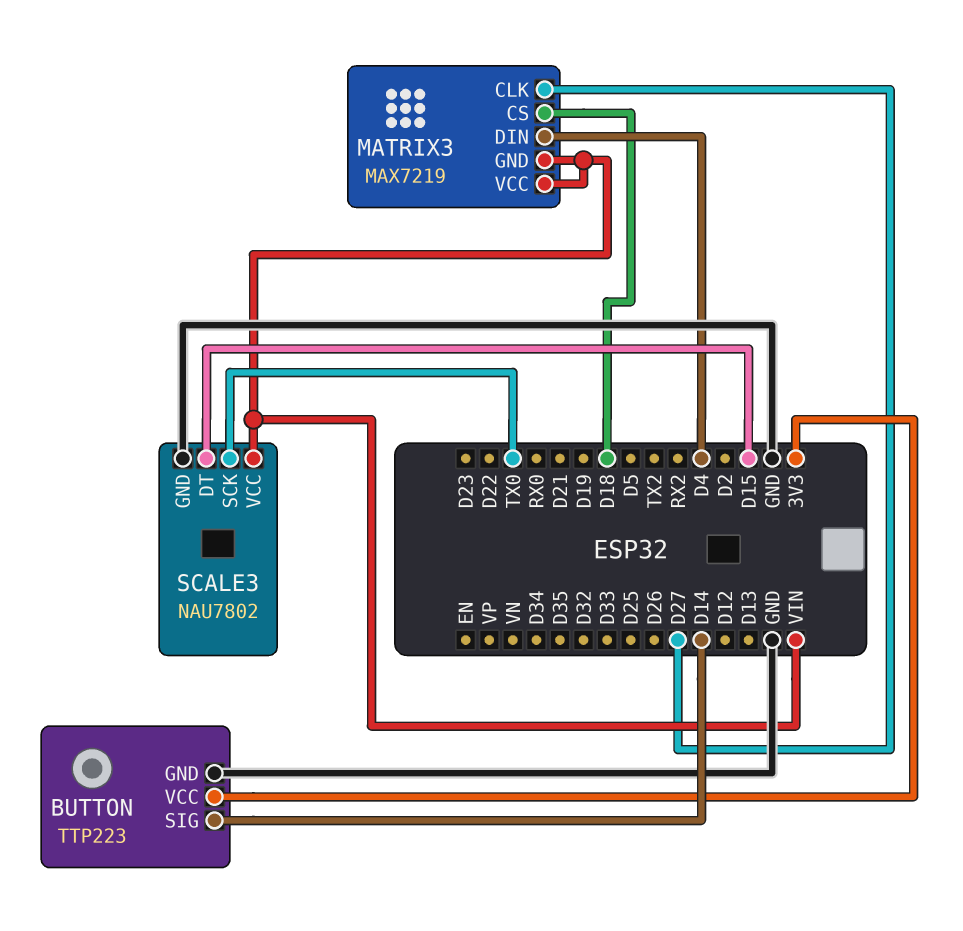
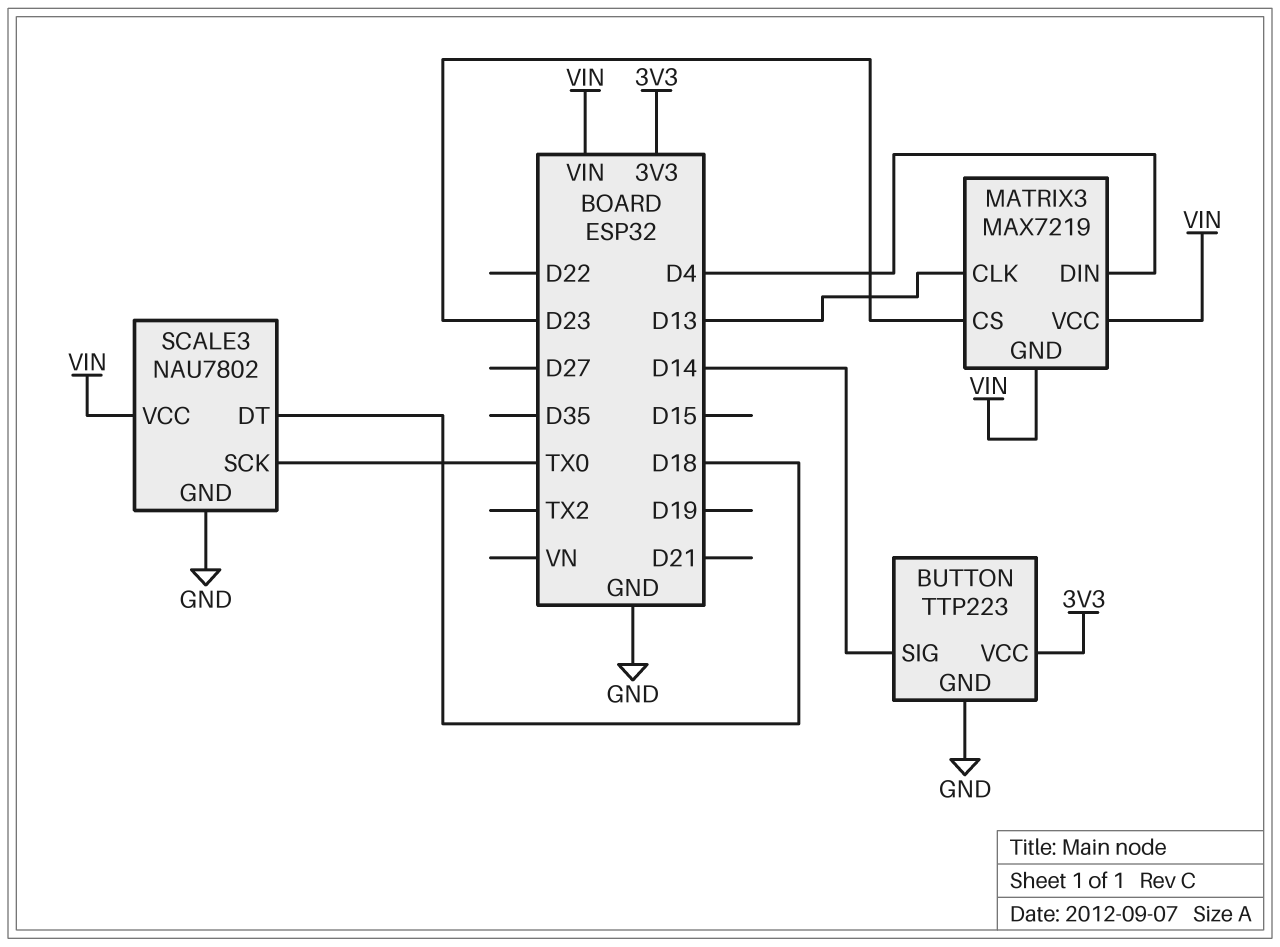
MATRIX3 pin CLK: D27 -> D13
MATRIX3 pin CS: D18 -> D23
SCALE3 pin DT: D15 -> D18

